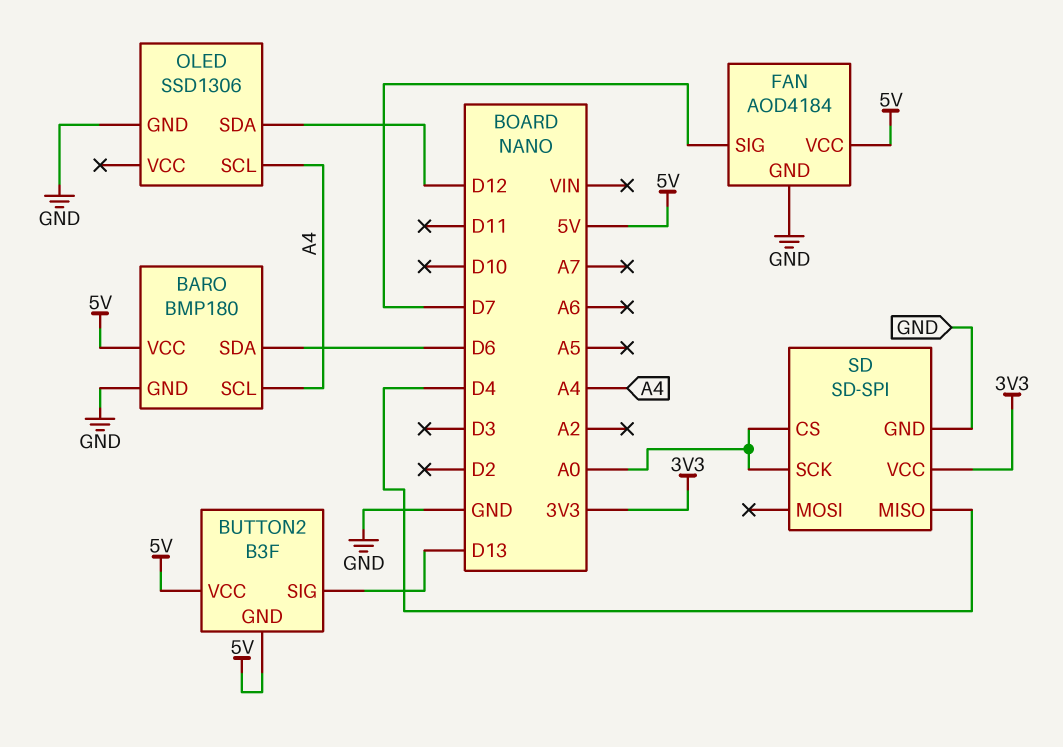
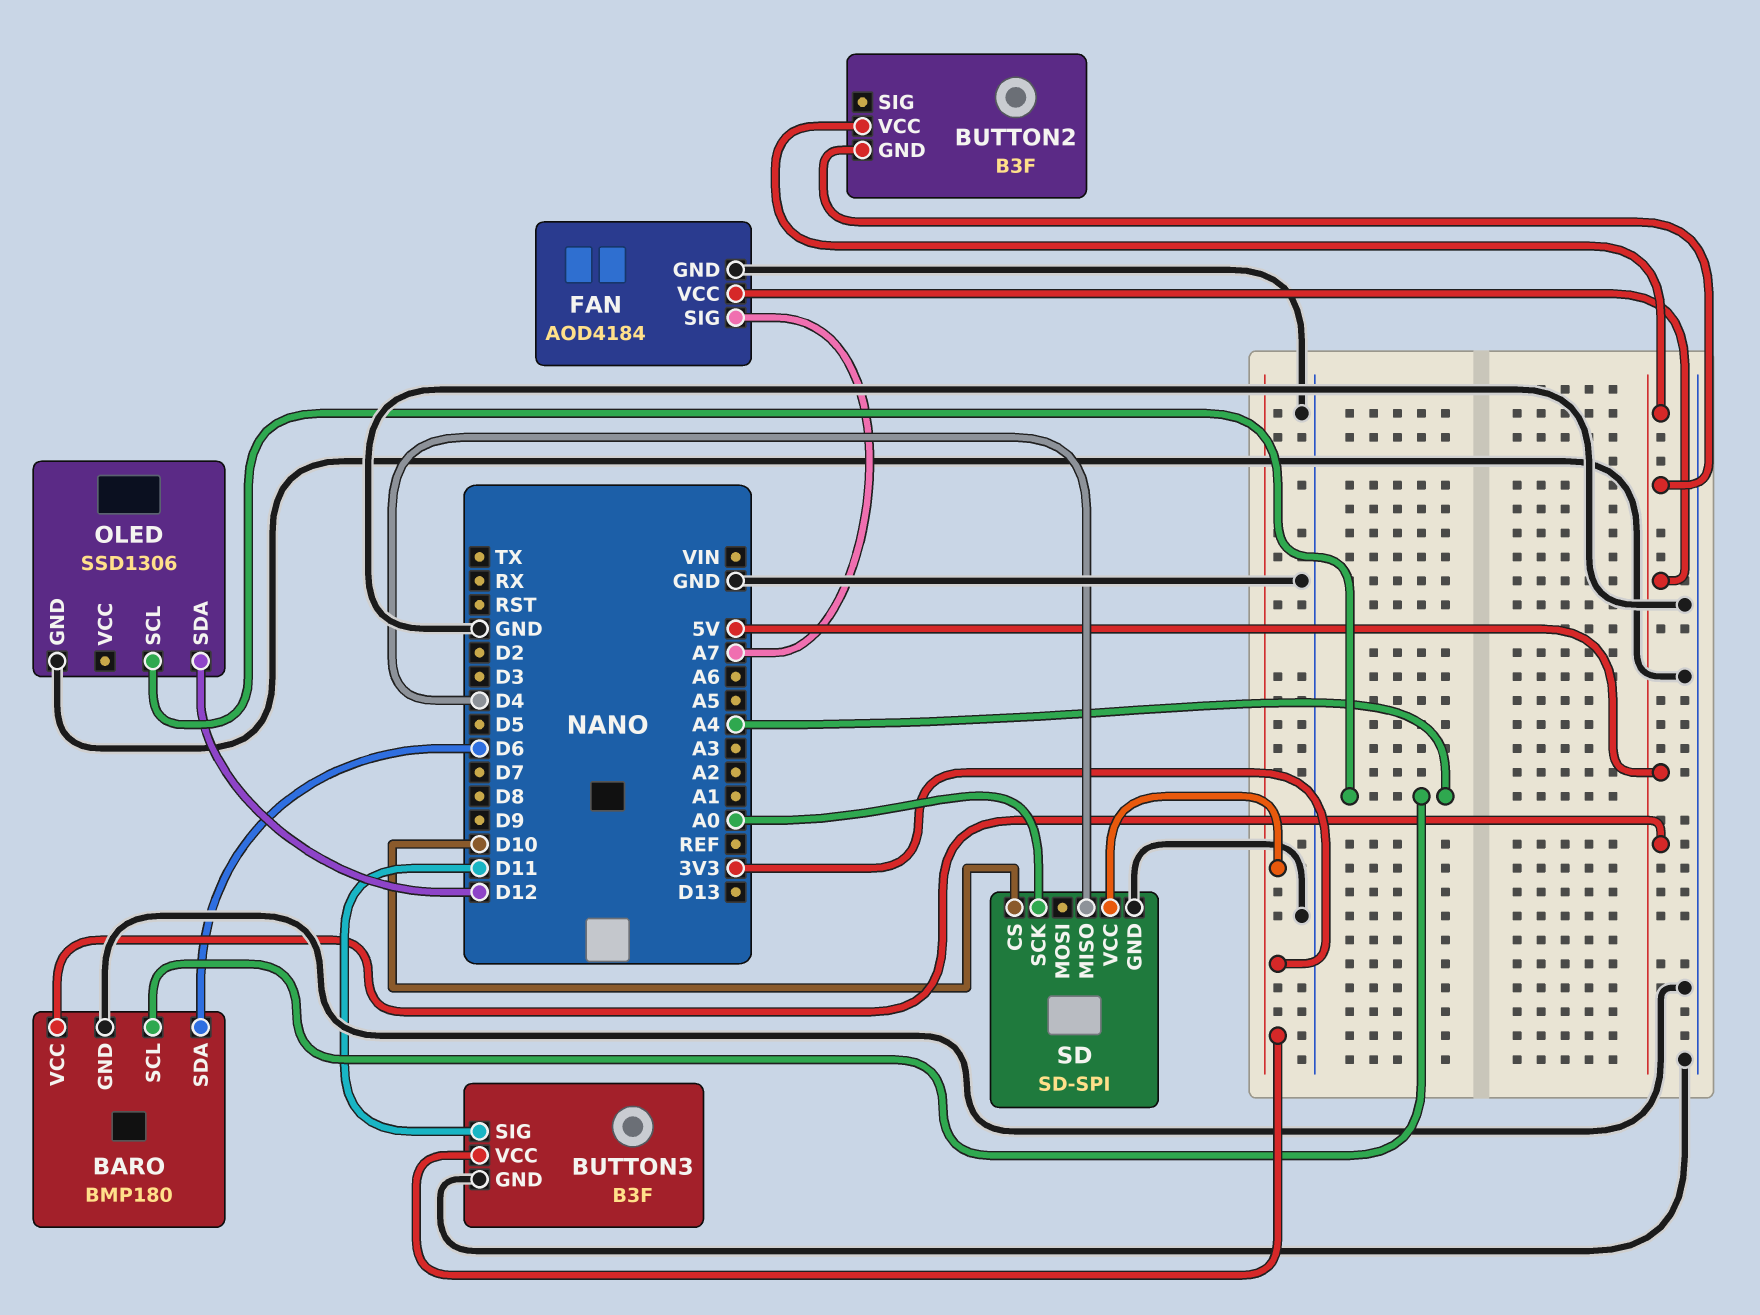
BUTTON2 pin SIG: D13 -> none
BUTTON3: none -> B3F
BUTTON3 pin GND: none -> GND
BUTTON3 pin SIG: none -> D11
BUTTON3 pin VCC: none -> 3V3
FAN pin SIG: D7 -> A7
SD pin CS: A0 -> D10

